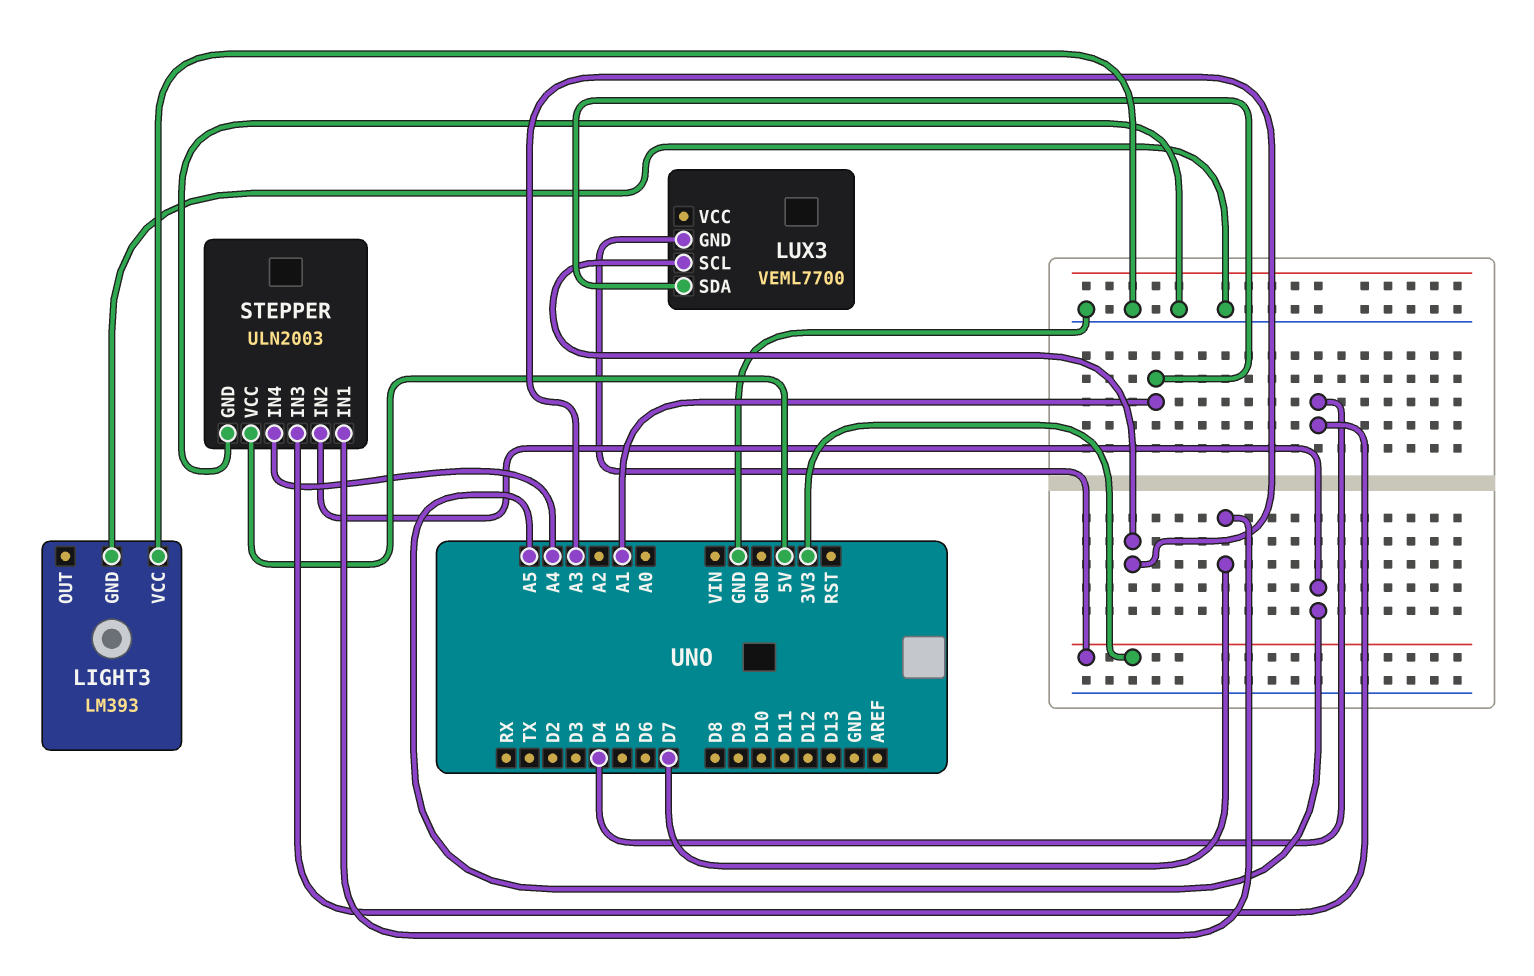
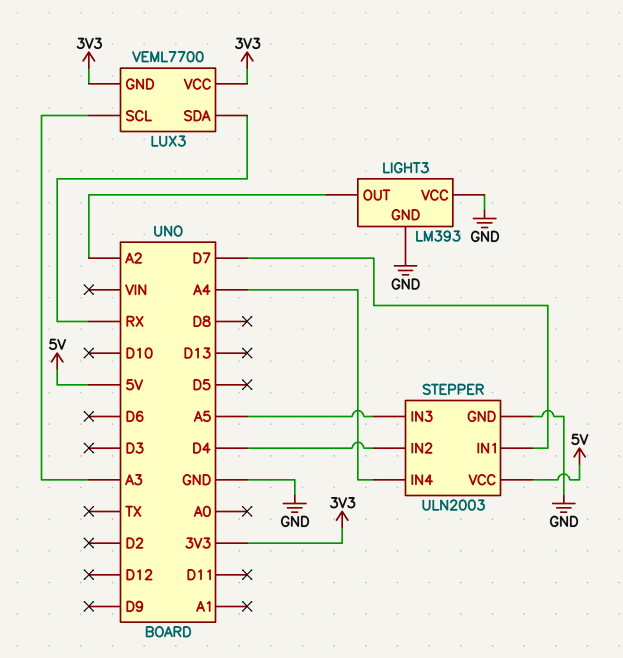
LIGHT3 pin OUT: none -> A2
LUX3 pin SDA: A1 -> RX
LUX3 pin VCC: none -> 3V3
STEPPER pin IN2: A5 -> D4
STEPPER pin IN3: D4 -> A5

